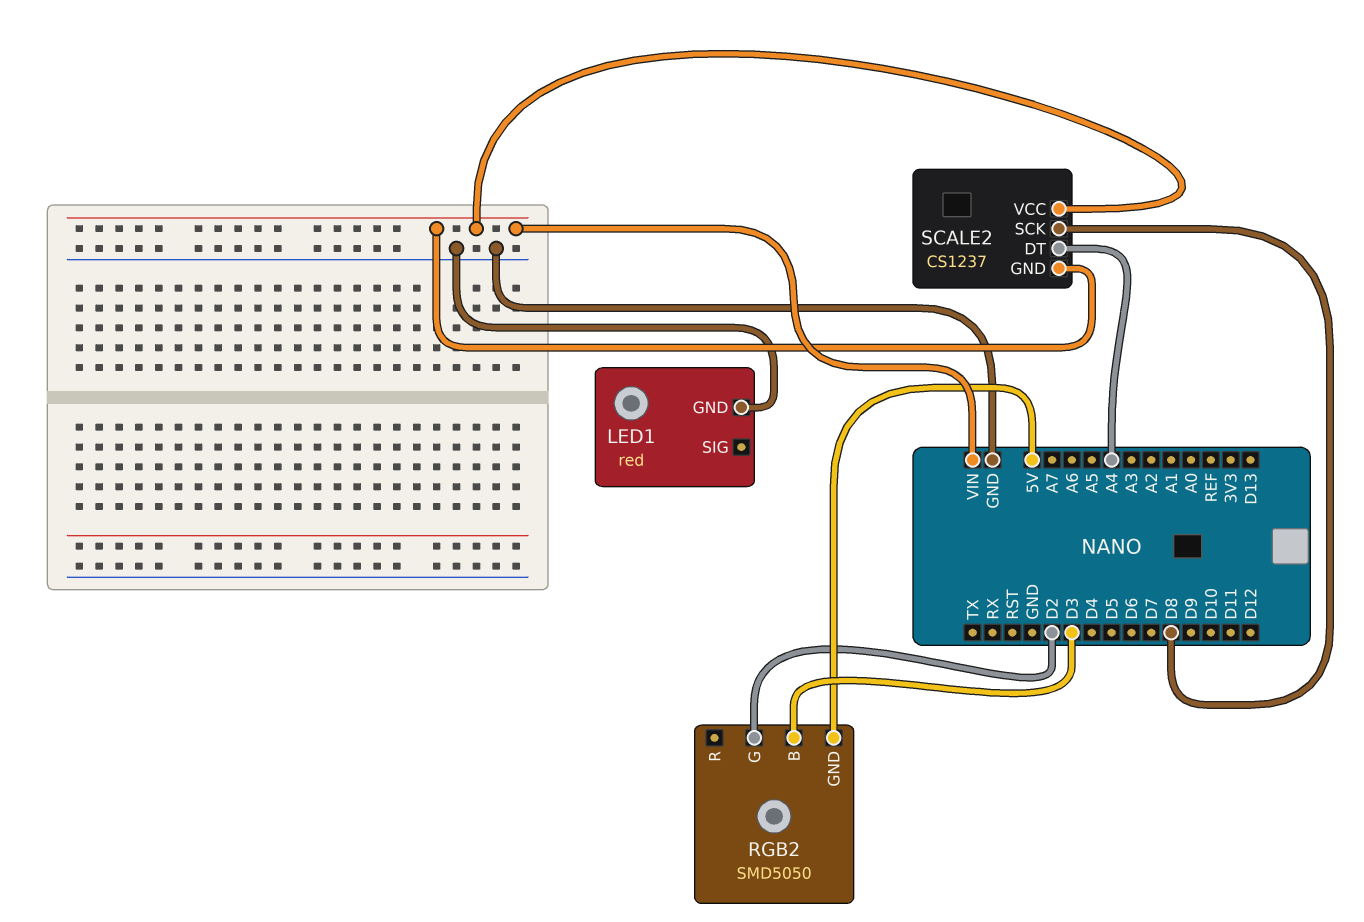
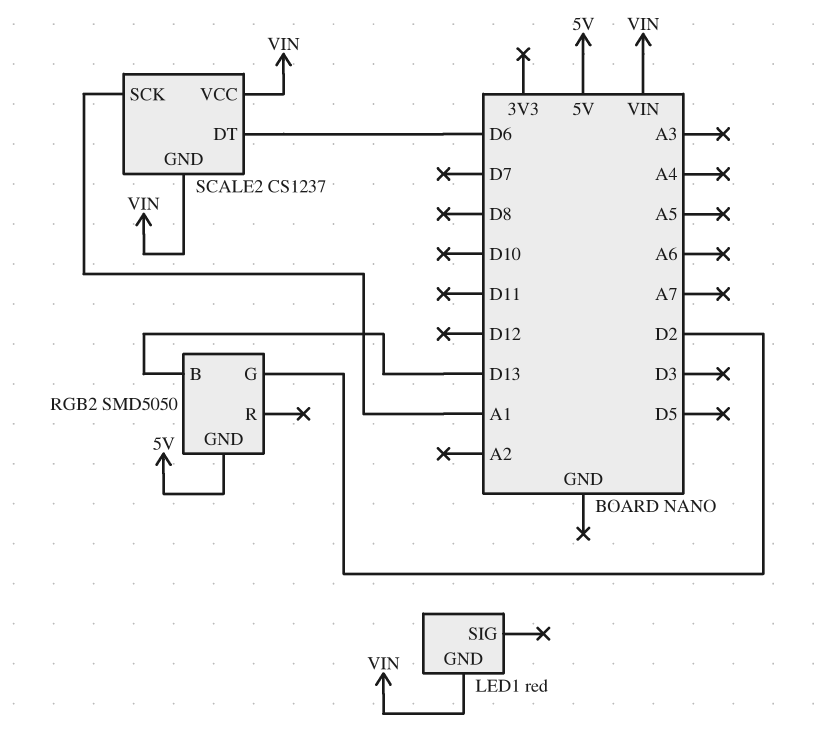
LED1 pin GND: GND -> VIN
RGB2 pin B: D3 -> D13
SCALE2 pin DT: A4 -> D6
SCALE2 pin SCK: D8 -> A1

